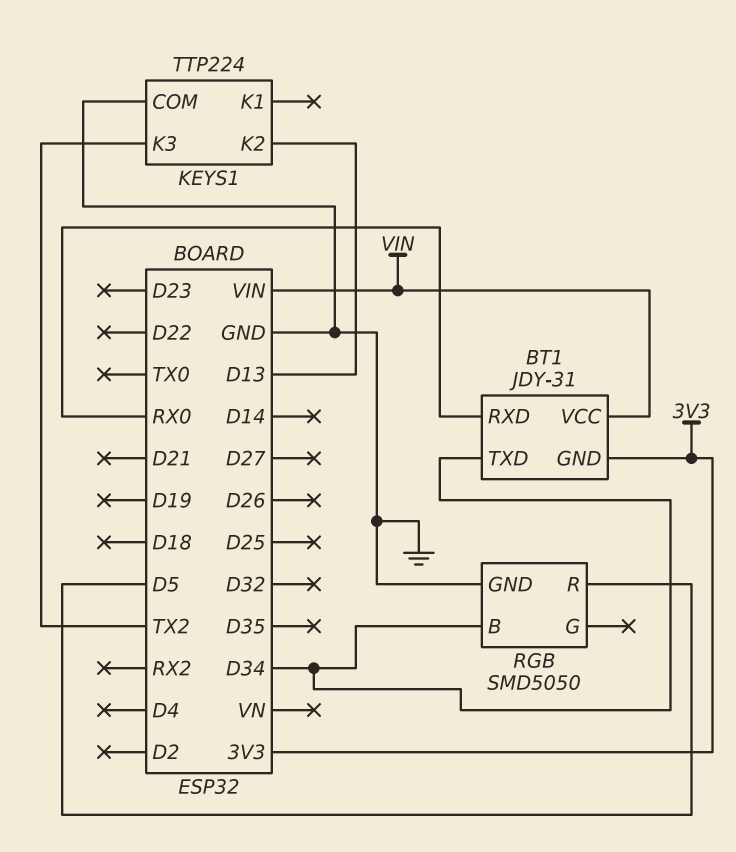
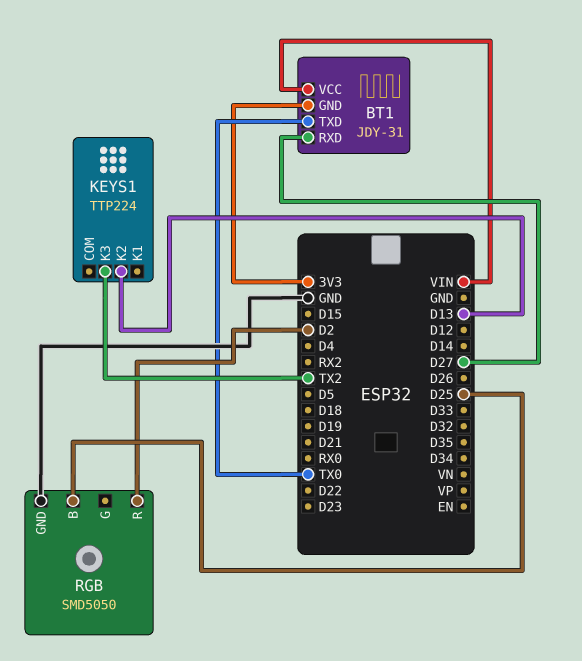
BT1 pin RXD: RX0 -> D27
BT1 pin TXD: D34 -> TX0
KEYS1 pin COM: GND -> none
RGB pin B: D34 -> D25
RGB pin R: D5 -> D2

